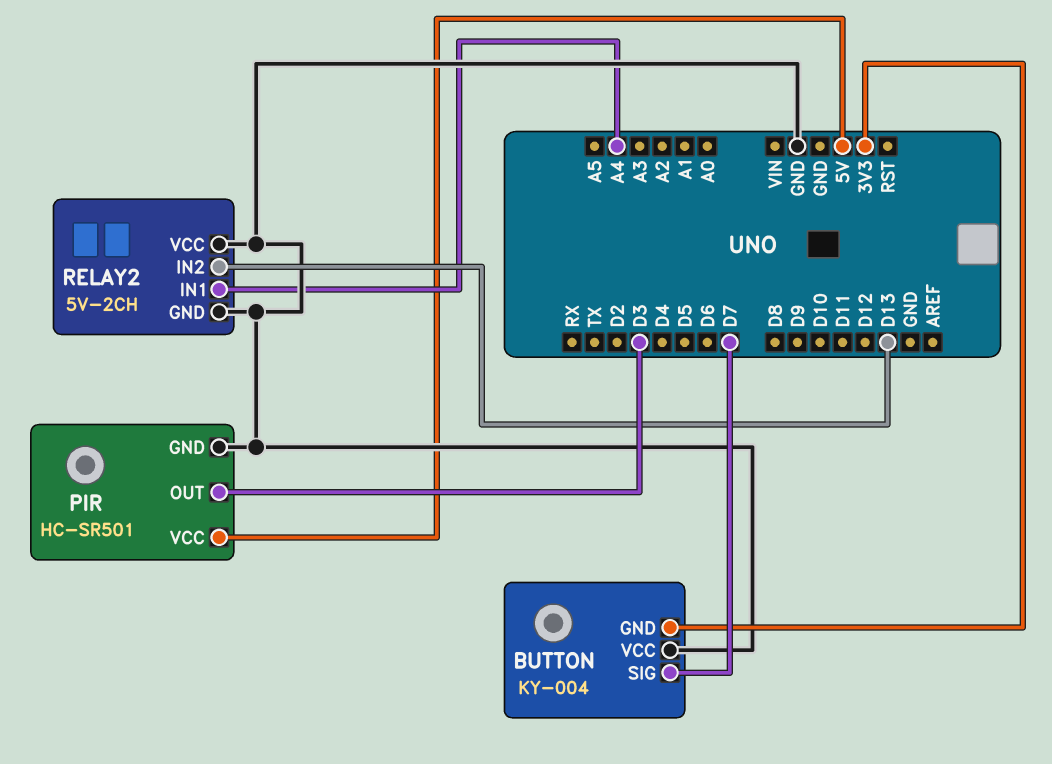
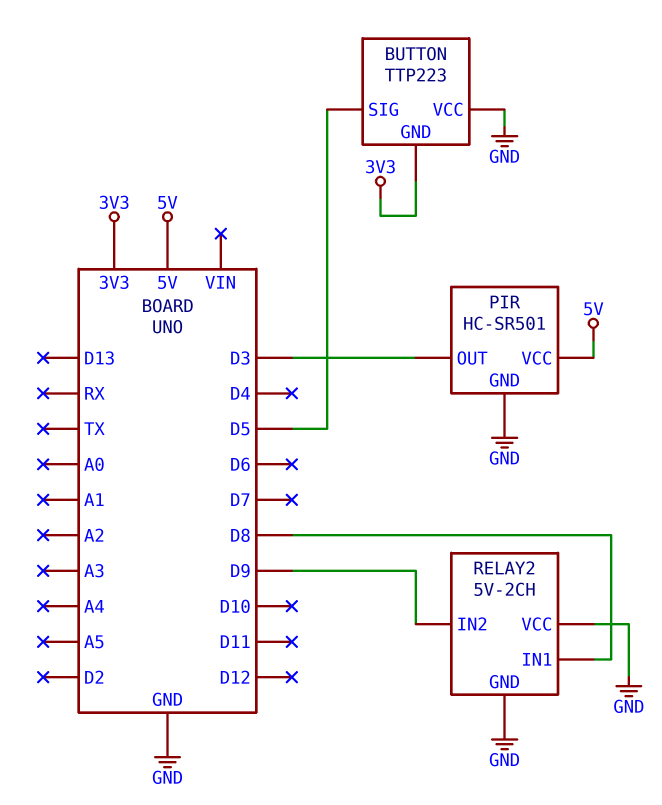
BUTTON: KY-004 -> TTP223
BUTTON pin SIG: D7 -> D5
RELAY2 pin IN1: A4 -> D8
RELAY2 pin IN2: D13 -> D9

